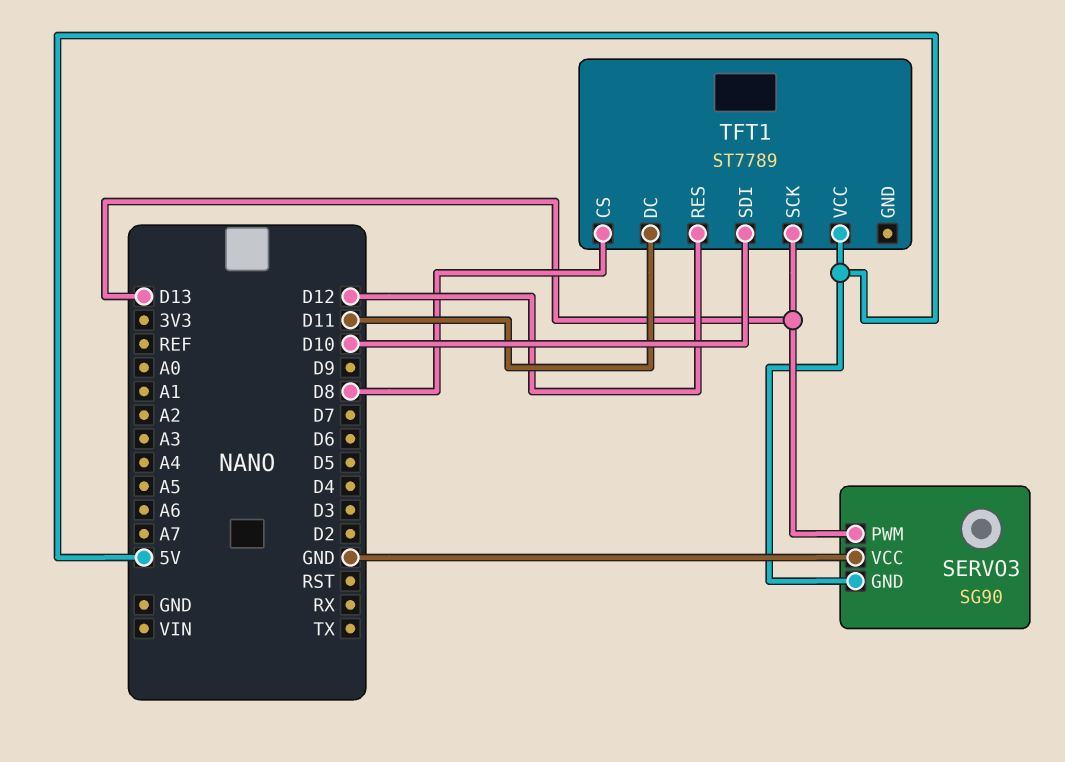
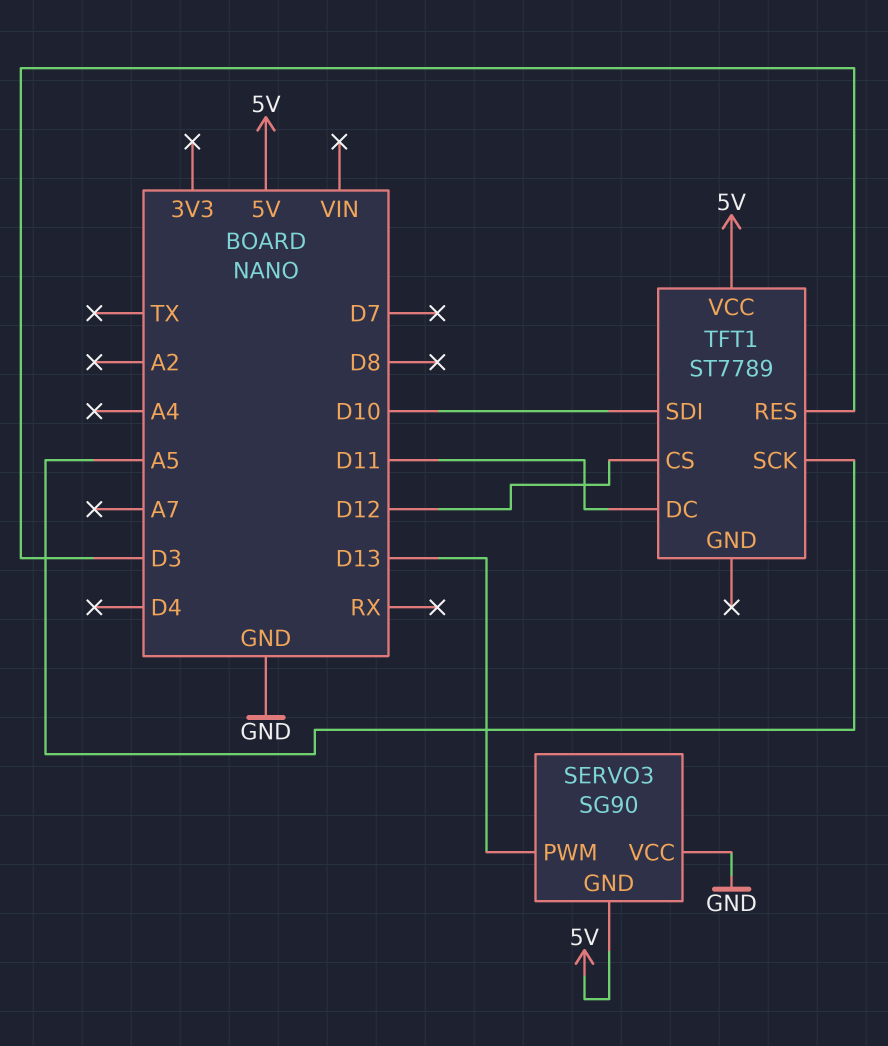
TFT1 pin CS: D8 -> D12
TFT1 pin RES: D12 -> D3
TFT1 pin SCK: D13 -> A5

